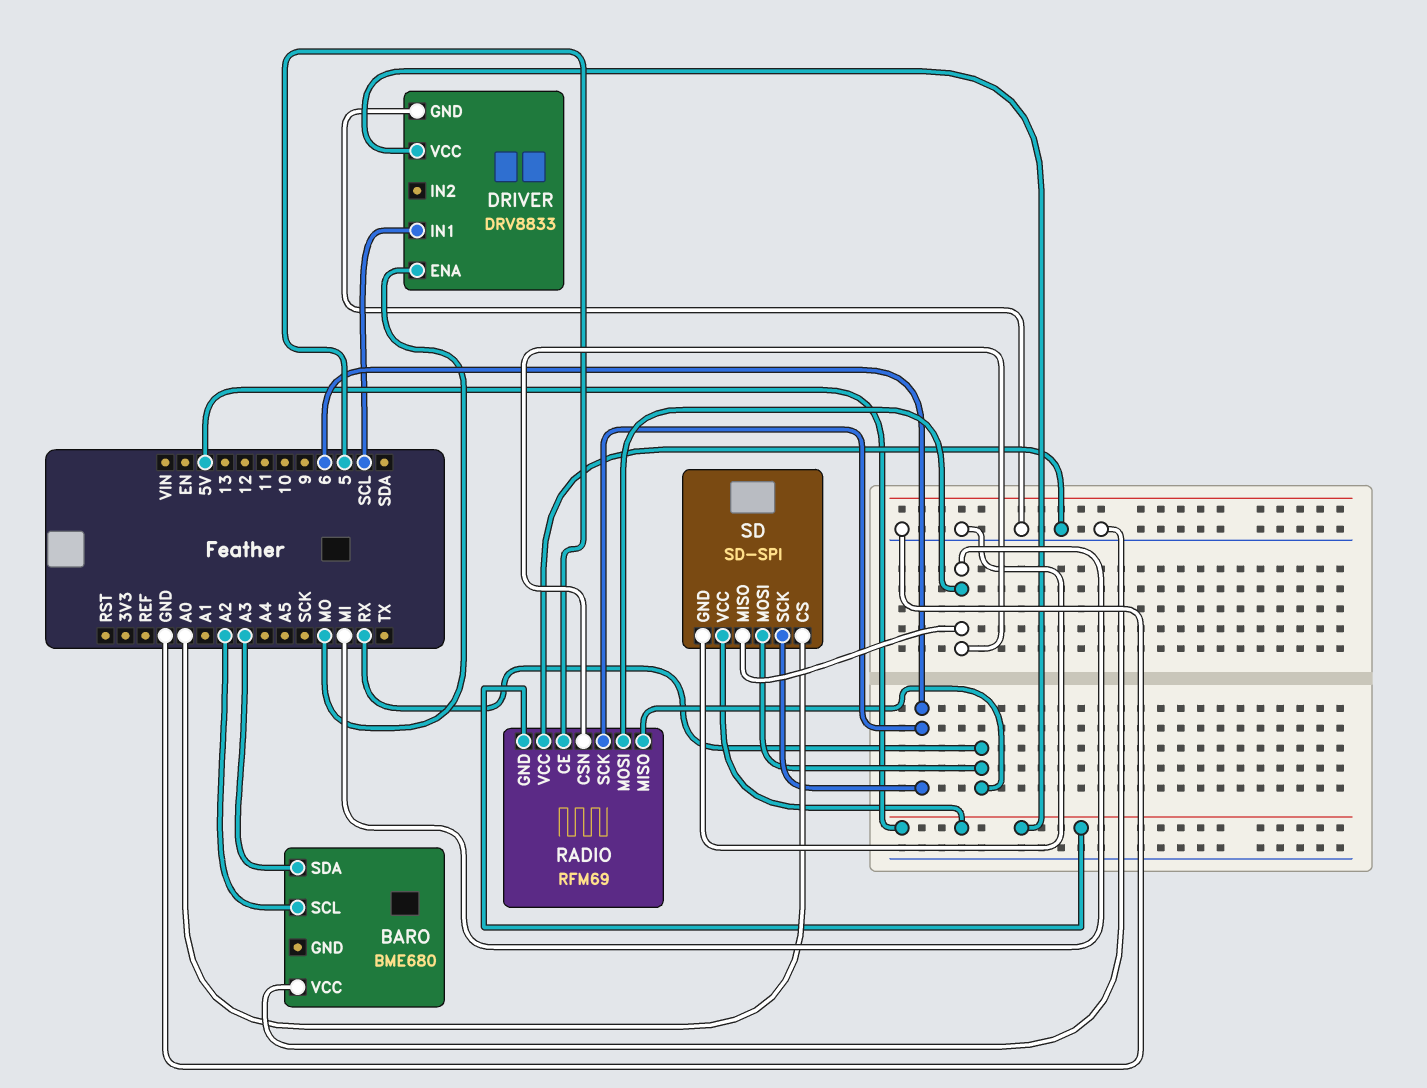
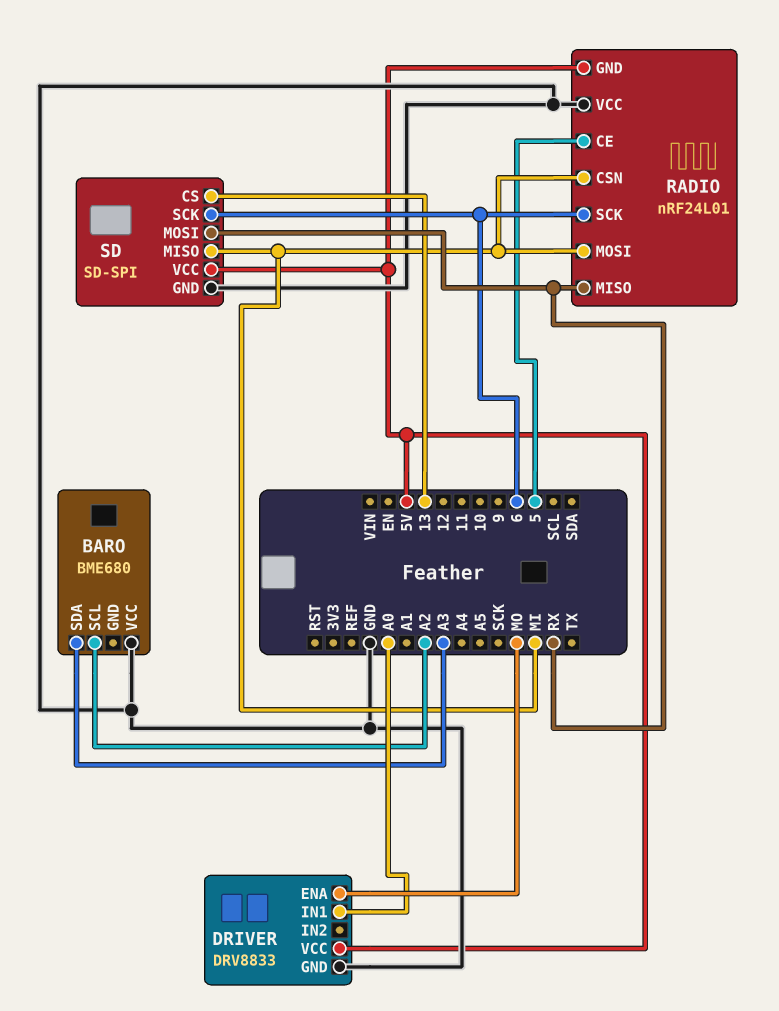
DRIVER pin IN1: SCL -> A0
RADIO: RFM69 -> nRF24L01
SD pin CS: A0 -> 13

